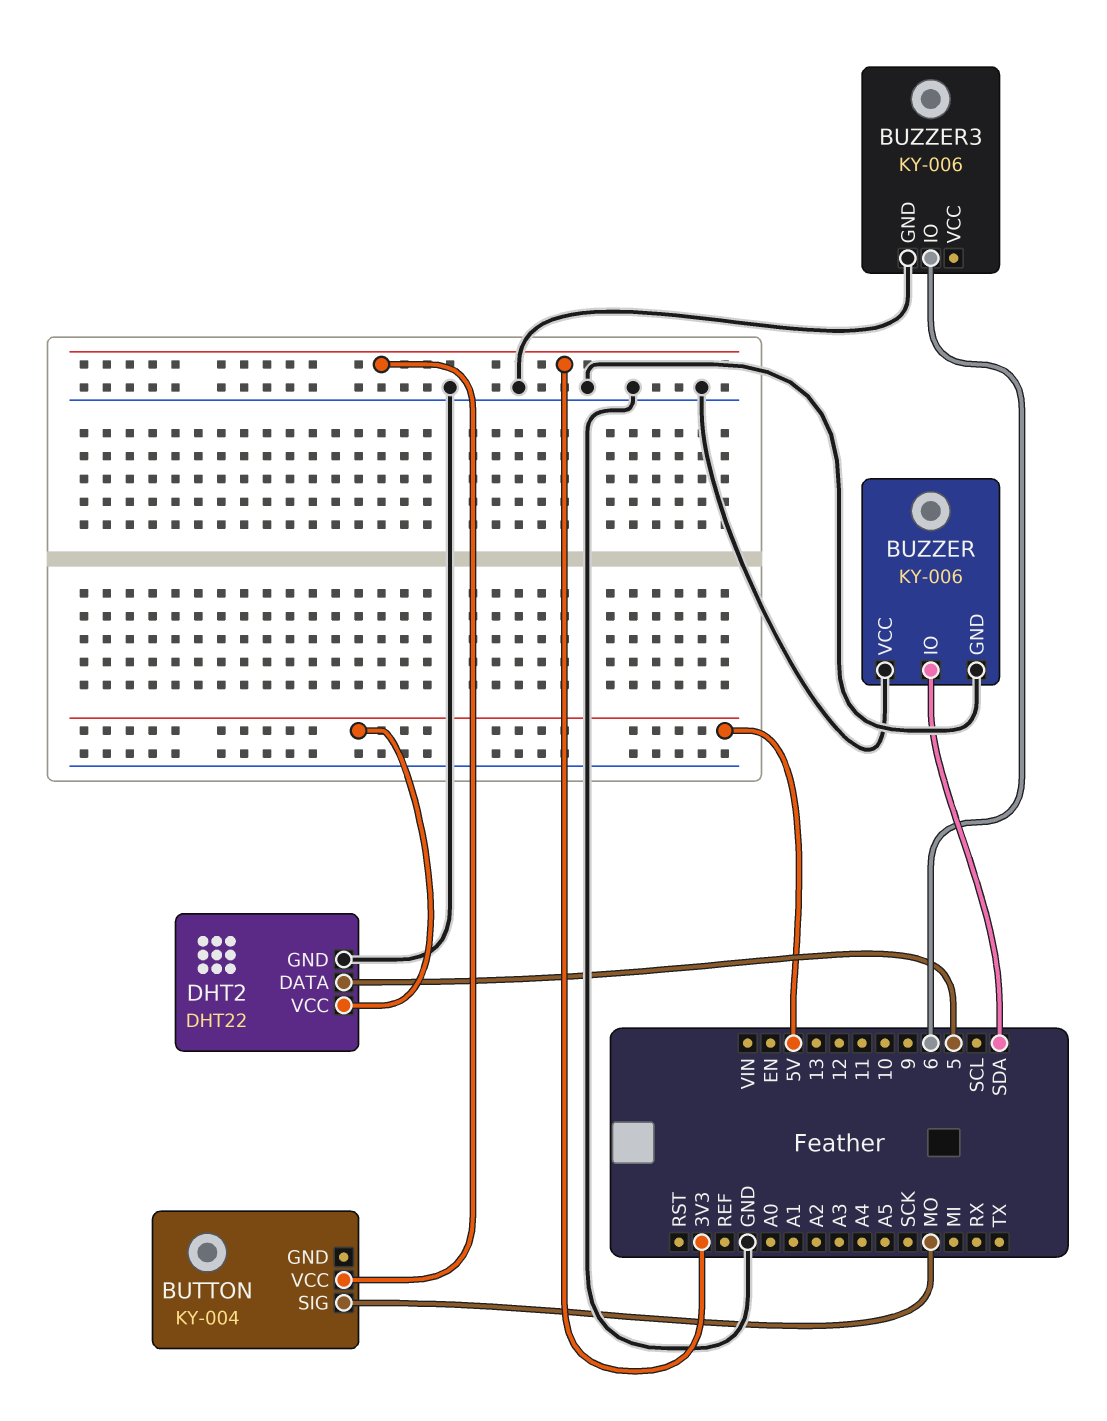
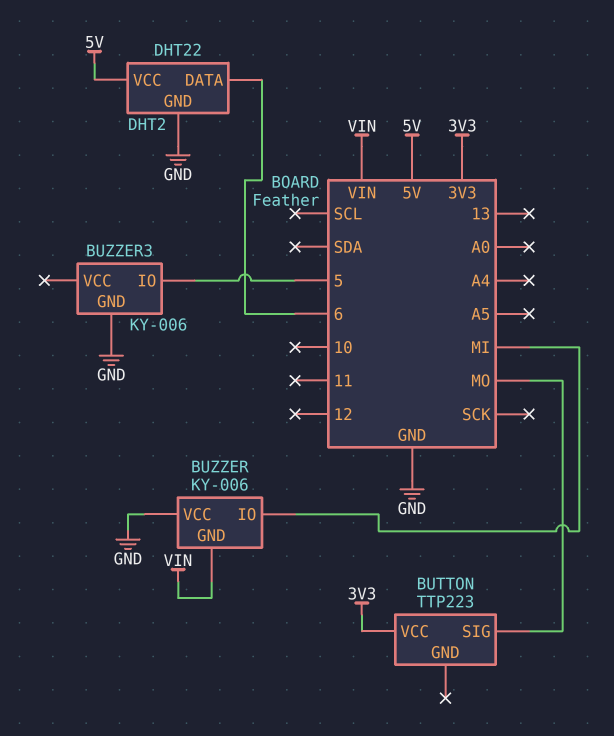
BUTTON: KY-004 -> TTP223
BUZZER pin GND: GND -> VIN
BUZZER pin IO: SDA -> MI
BUZZER3 pin IO: 6 -> 5
DHT2 pin DATA: 5 -> 6

